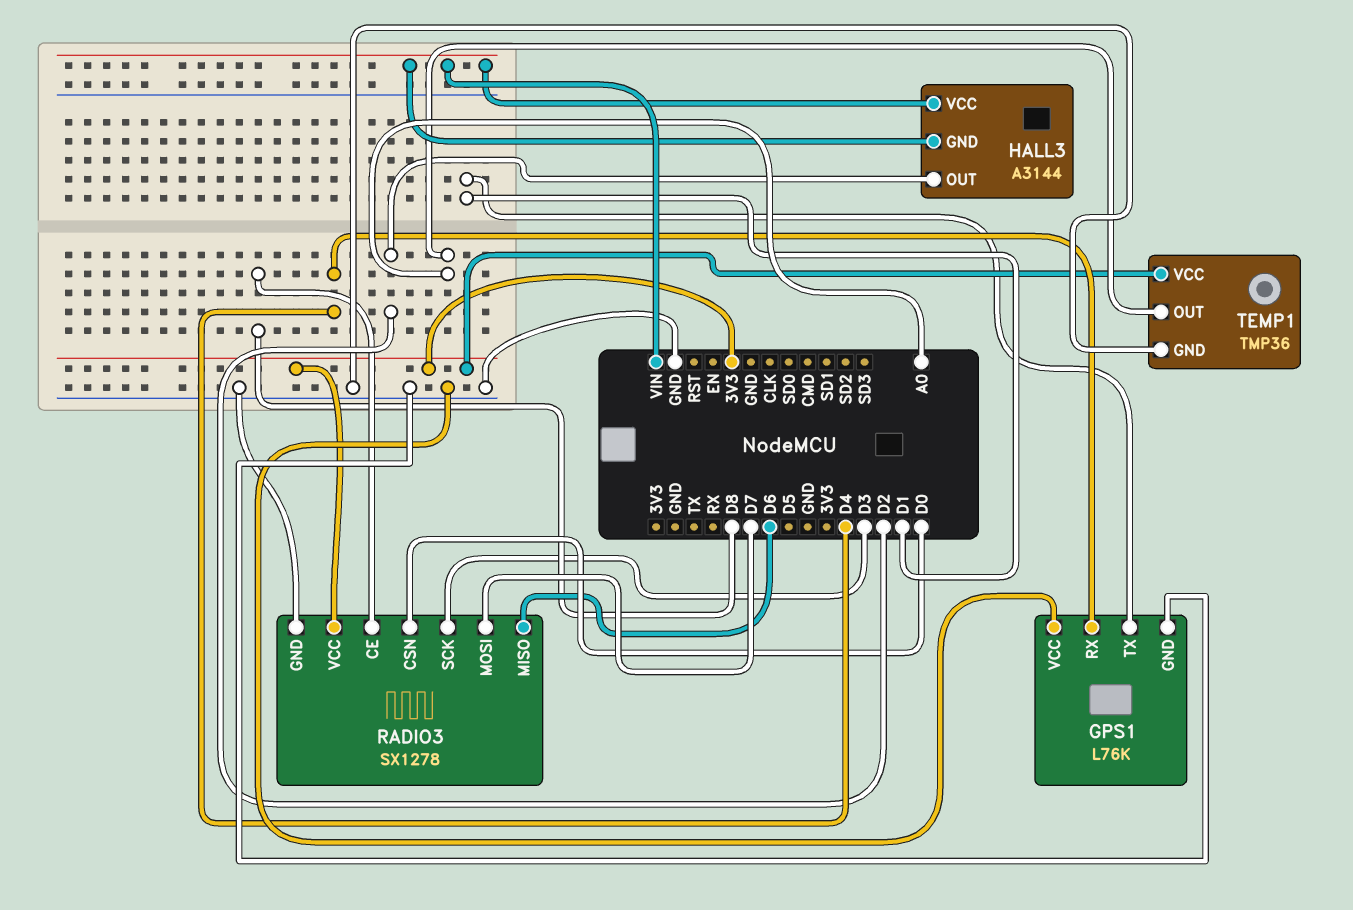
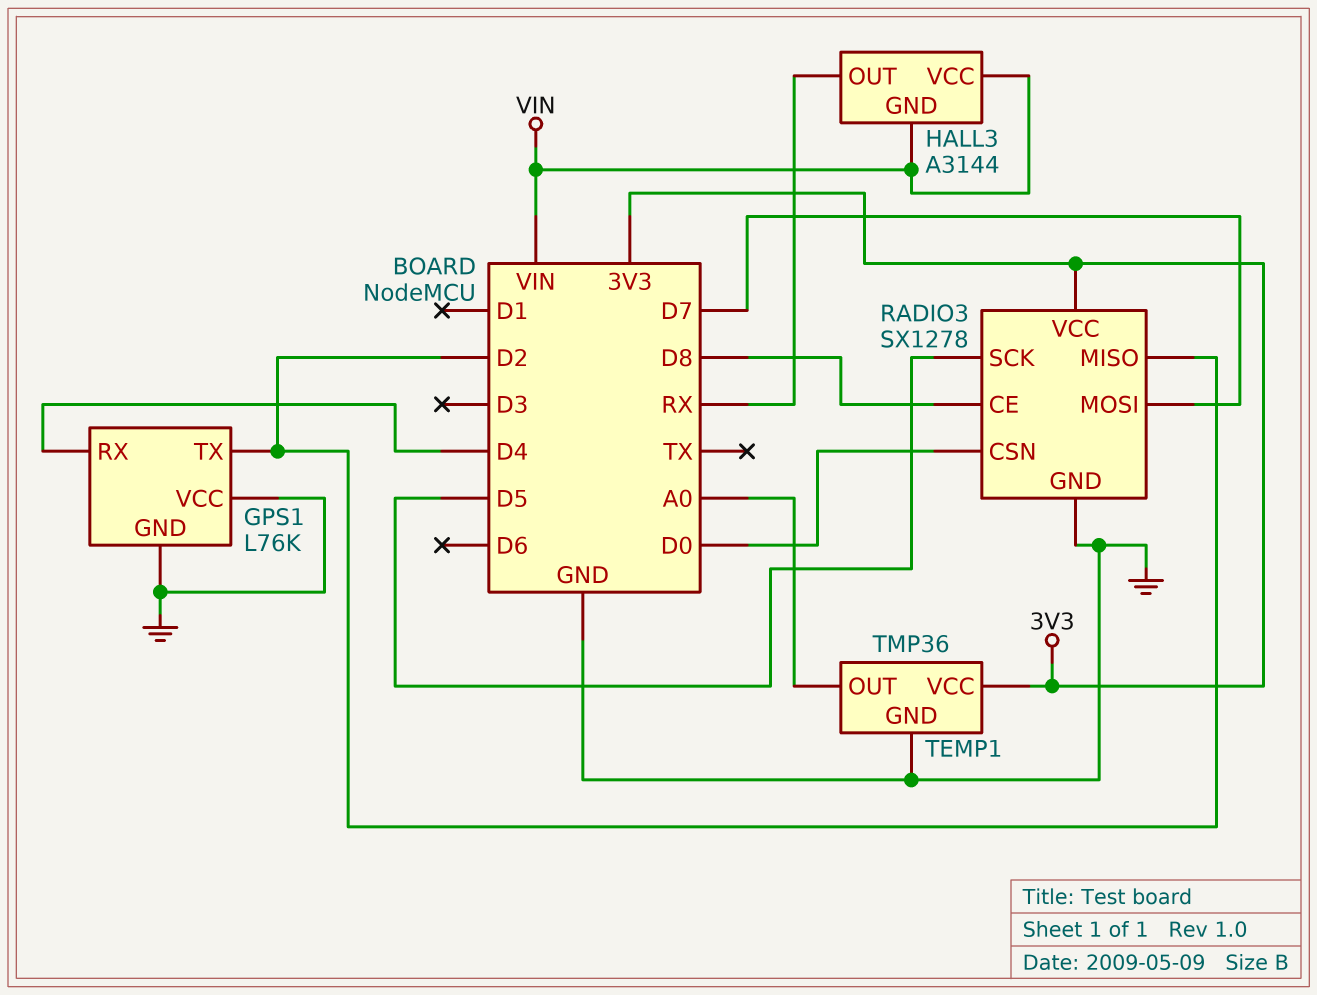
GPS1 pin TX: D1 -> D2
HALL3 pin OUT: D2 -> RX
RADIO3 pin MISO: D6 -> D2
RADIO3 pin SCK: D3 -> D5

